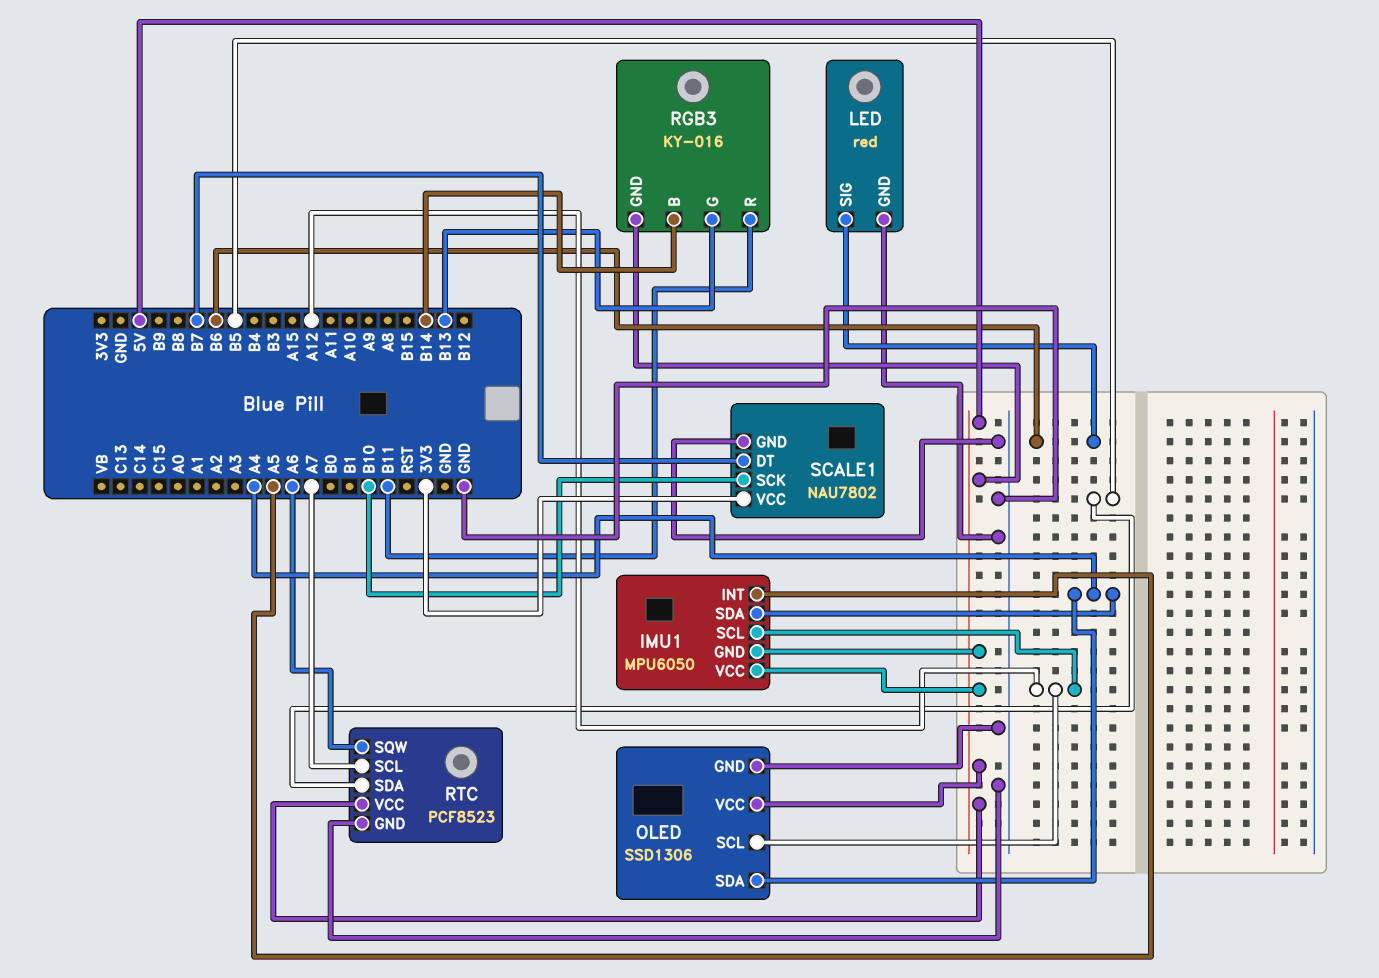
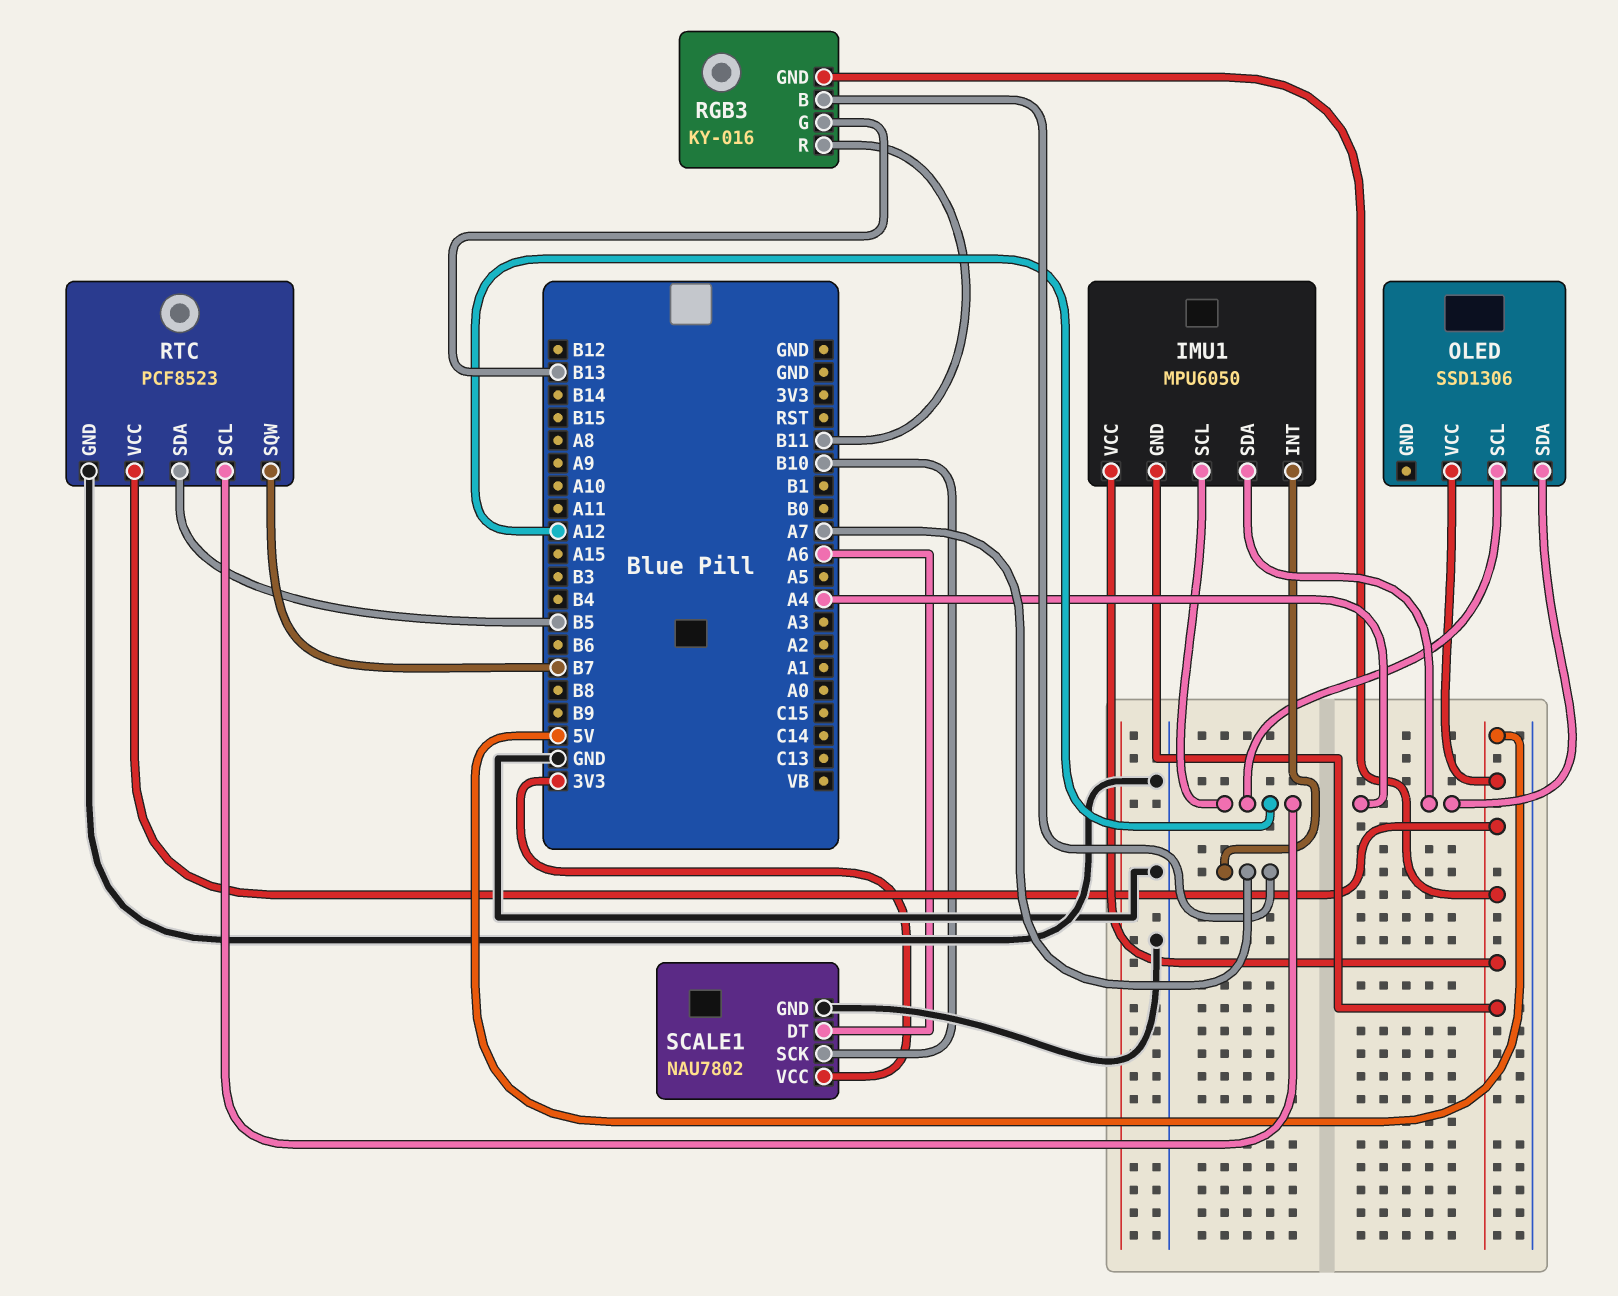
IMU1 pin INT: A5 -> A7
LED: red -> none
LED pin GND: GND -> none
LED pin SIG: B6 -> none
OLED pin GND: GND -> none
RGB3 pin B: B14 -> A7
RTC pin SCL: A7 -> A12
RTC pin SQW: A6 -> B7
SCALE1 pin DT: B7 -> A6

